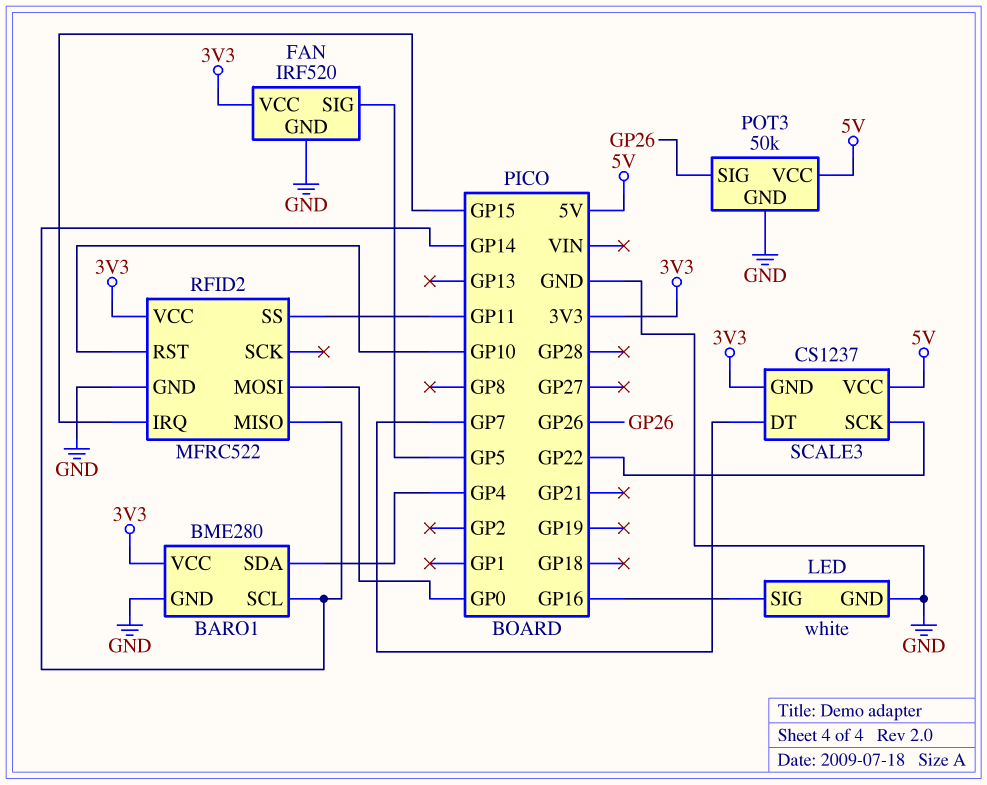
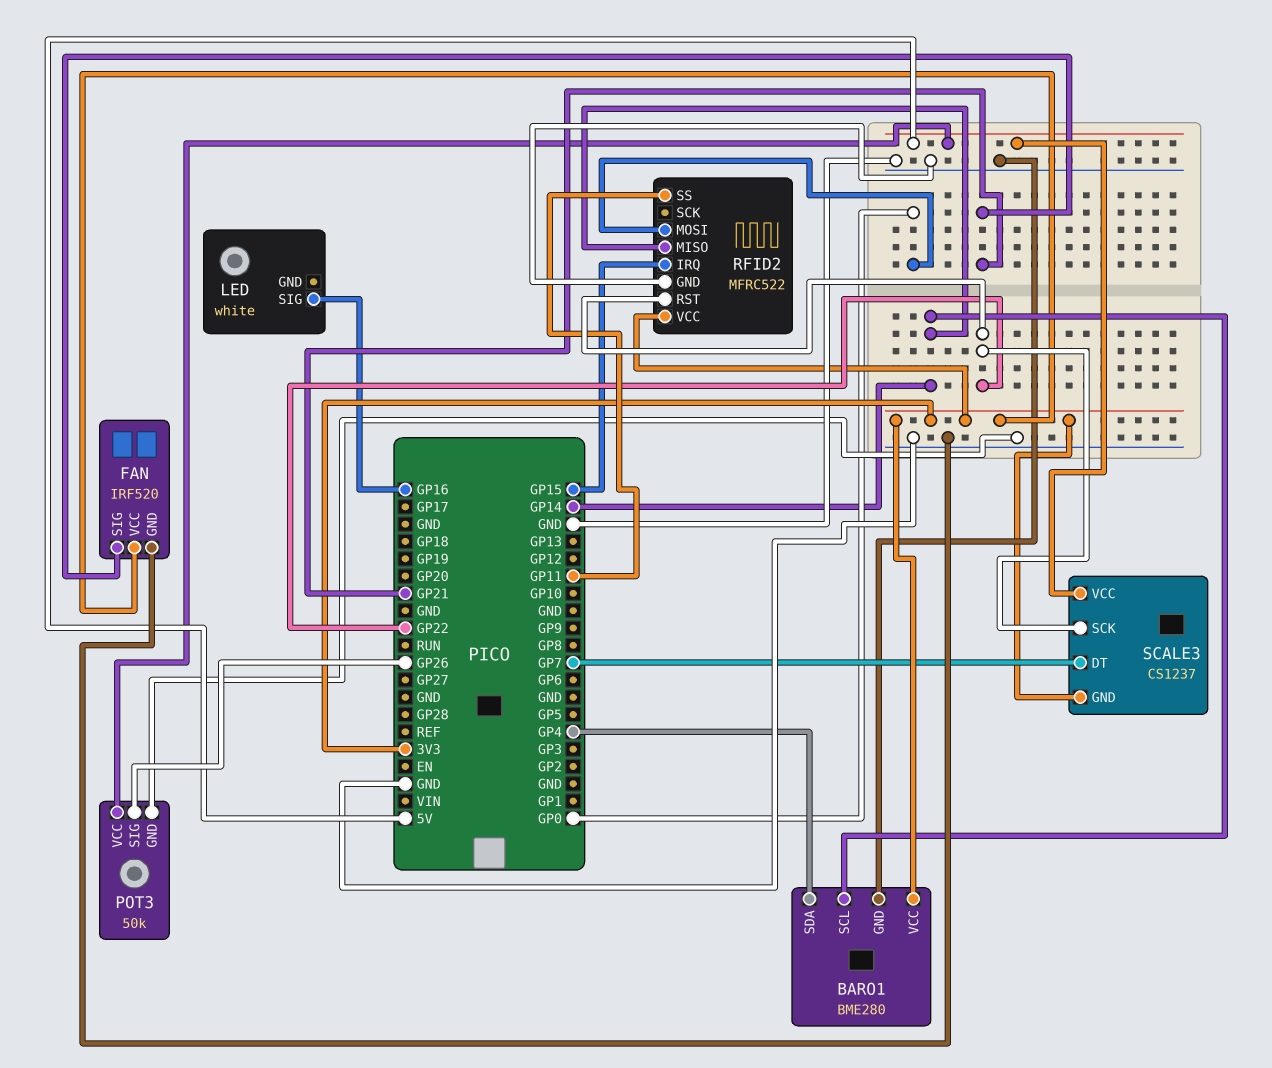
FAN pin SIG: GP5 -> GP21
LED pin GND: GND -> none
RFID2 pin RST: GP10 -> GP22

